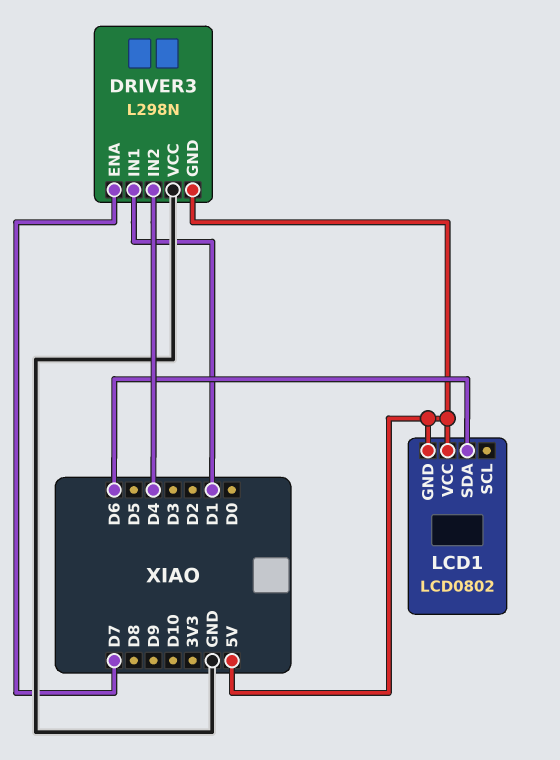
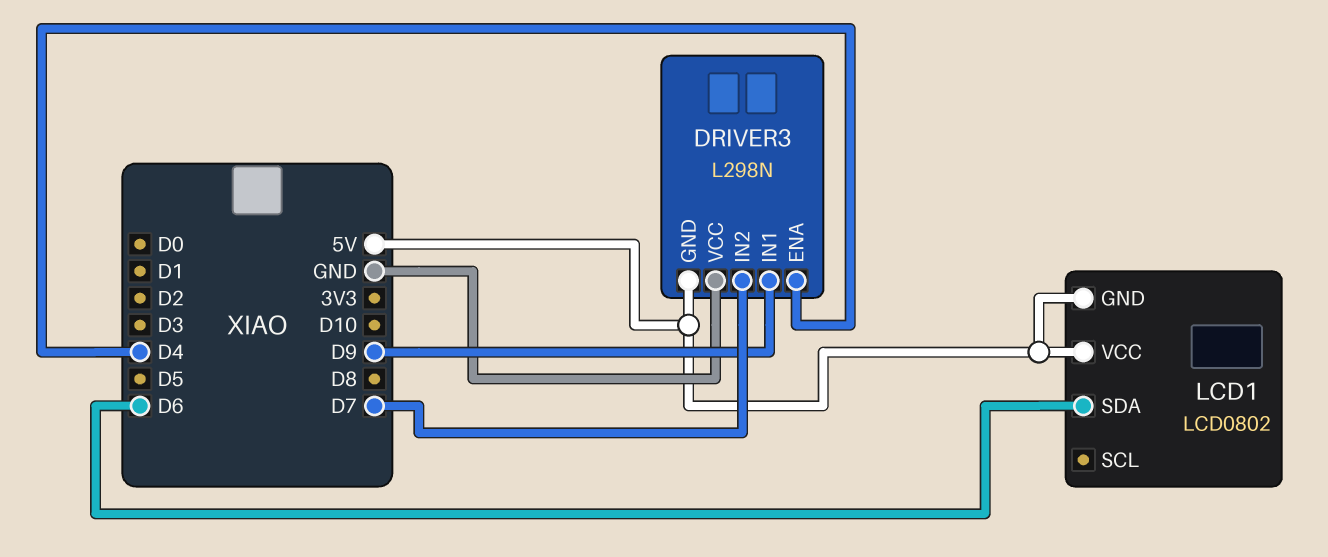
DRIVER3 pin ENA: D7 -> D4
DRIVER3 pin IN1: D1 -> D9
DRIVER3 pin IN2: D4 -> D7

